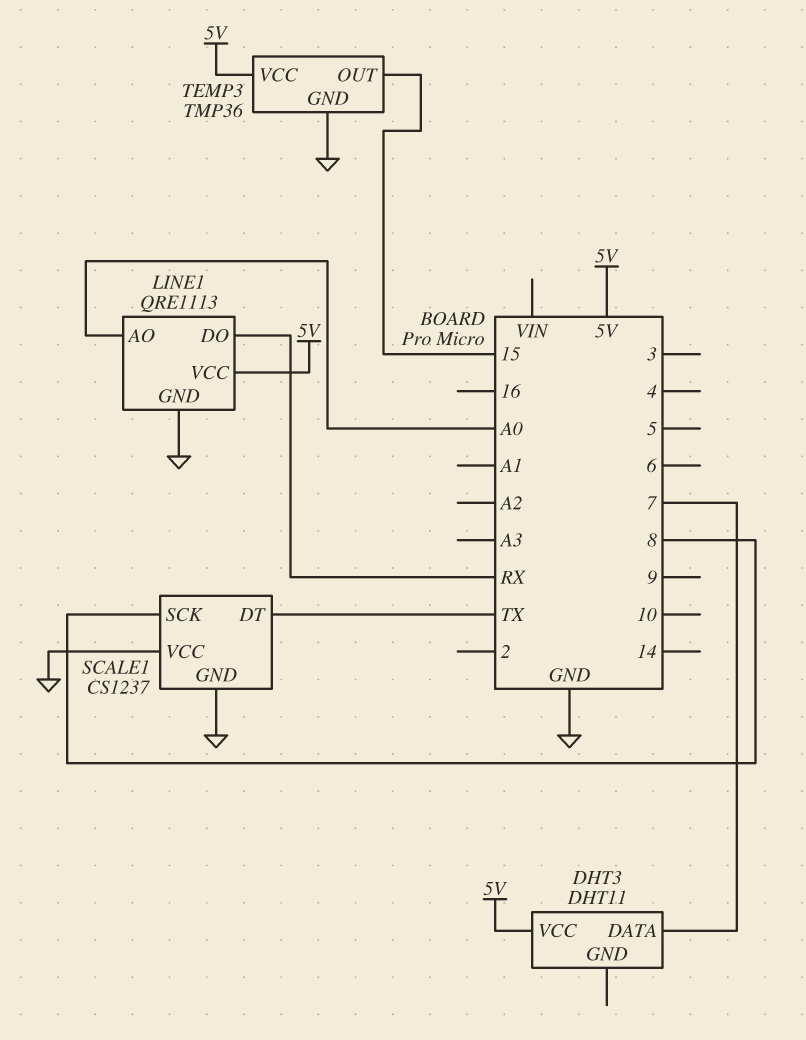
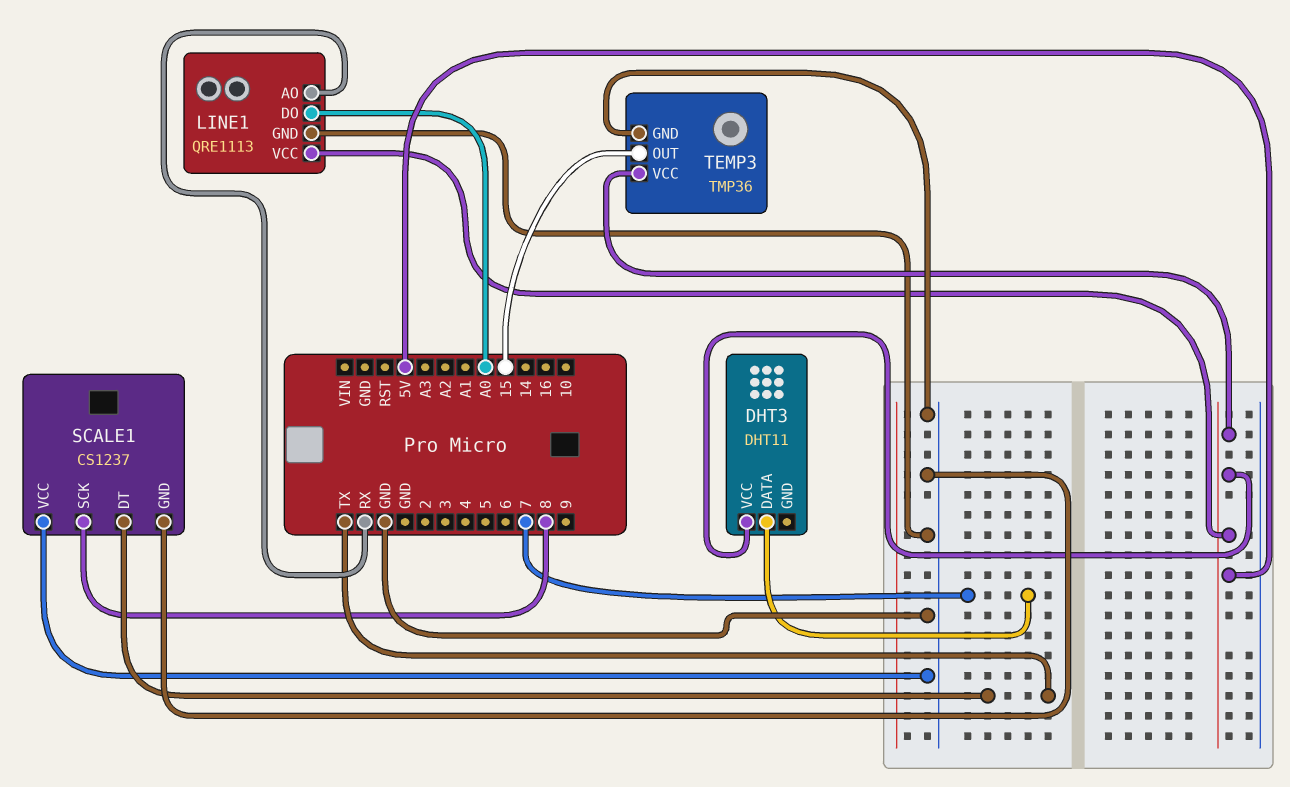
LINE1 pin AO: A0 -> RX
LINE1 pin DO: RX -> A0

